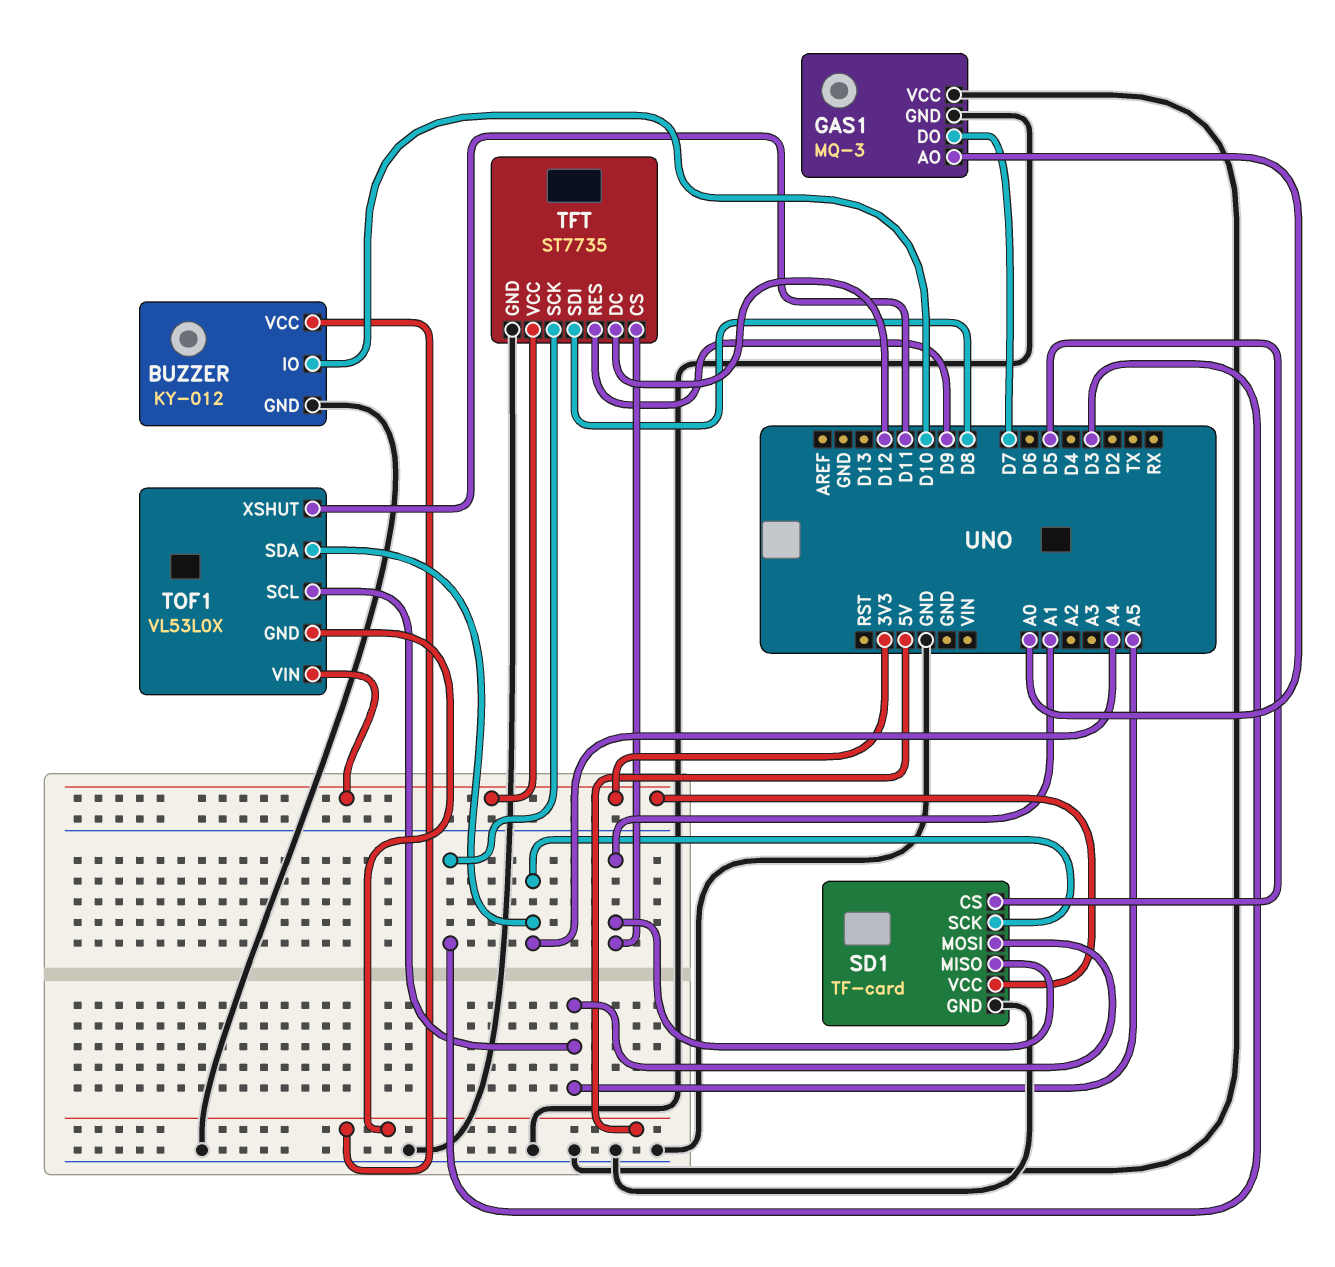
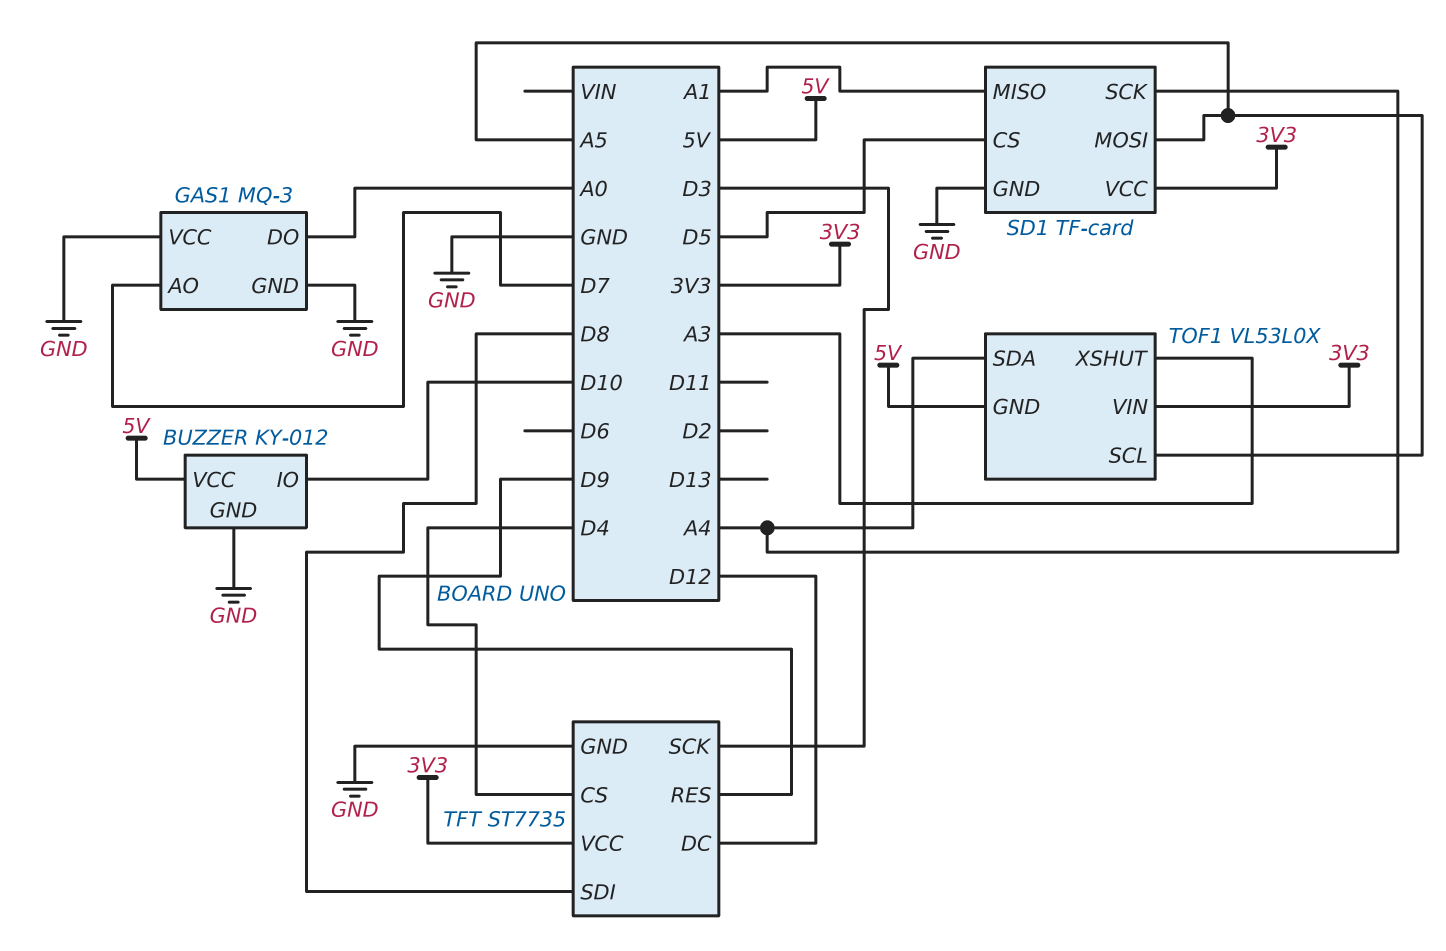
GAS1 pin AO: A0 -> D7
GAS1 pin DO: D7 -> A0
TFT pin CS: A1 -> D4
TOF1 pin XSHUT: D11 -> A3

